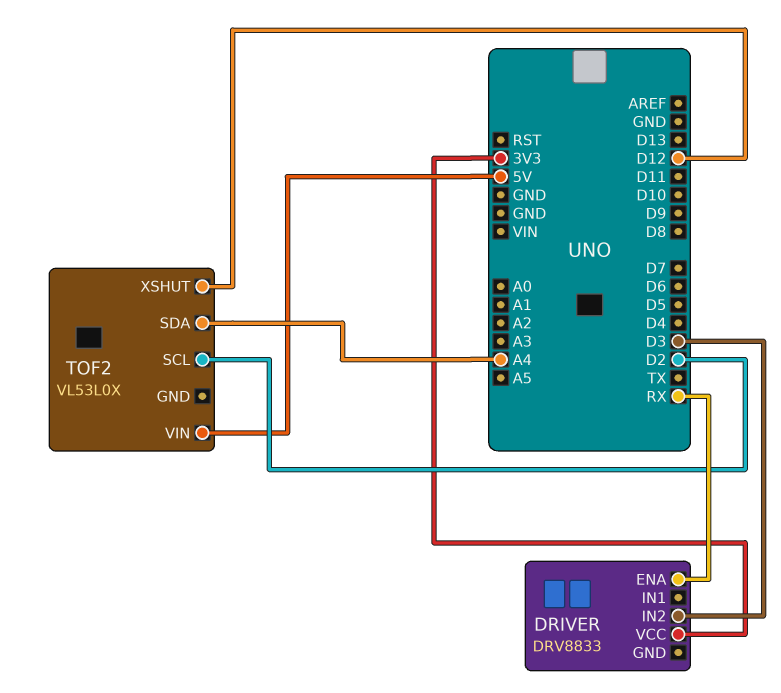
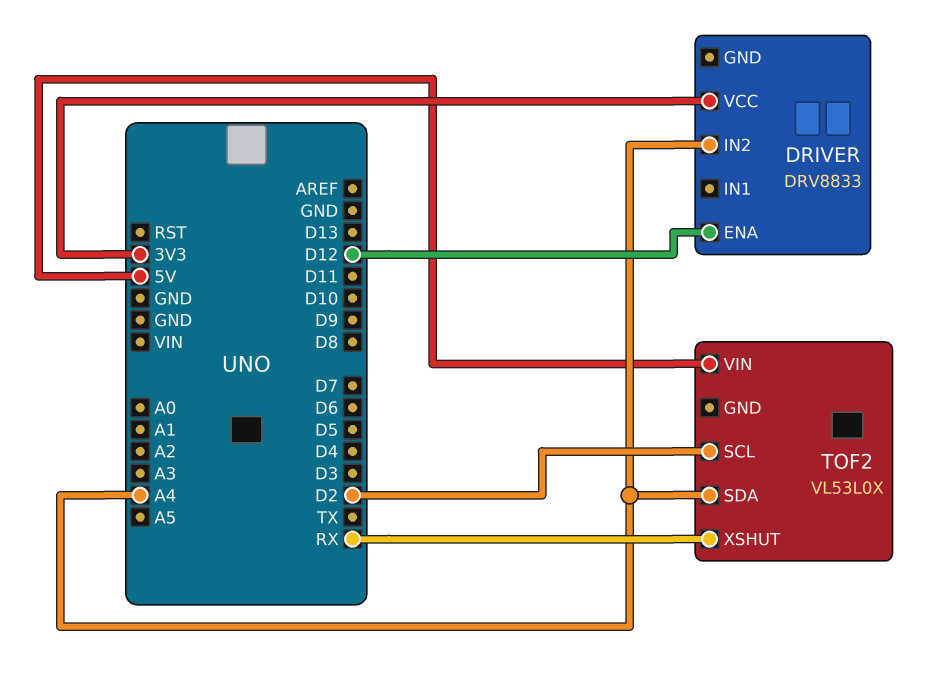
DRIVER pin ENA: RX -> D12
DRIVER pin IN2: D3 -> A4
TOF2 pin XSHUT: D12 -> RX

